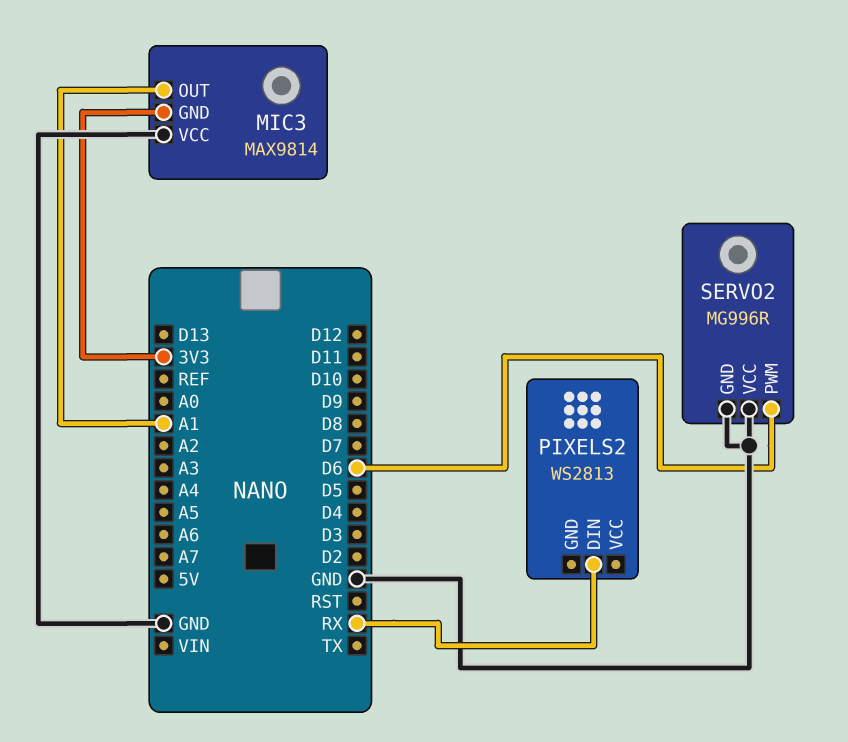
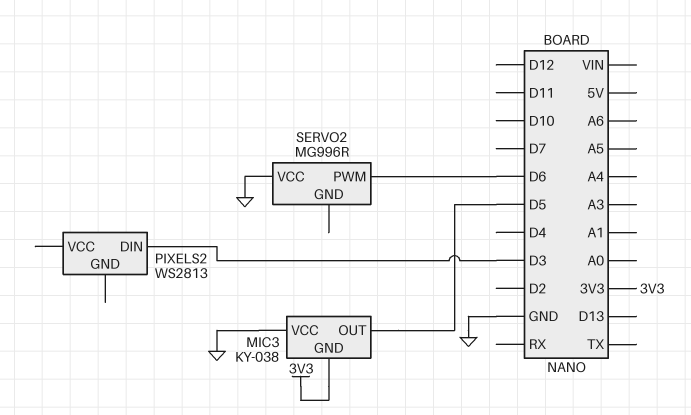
MIC3: MAX9814 -> KY-038
MIC3 pin OUT: A1 -> D5
PIXELS2 pin DIN: RX -> D3
SERVO2 pin GND: GND -> none

